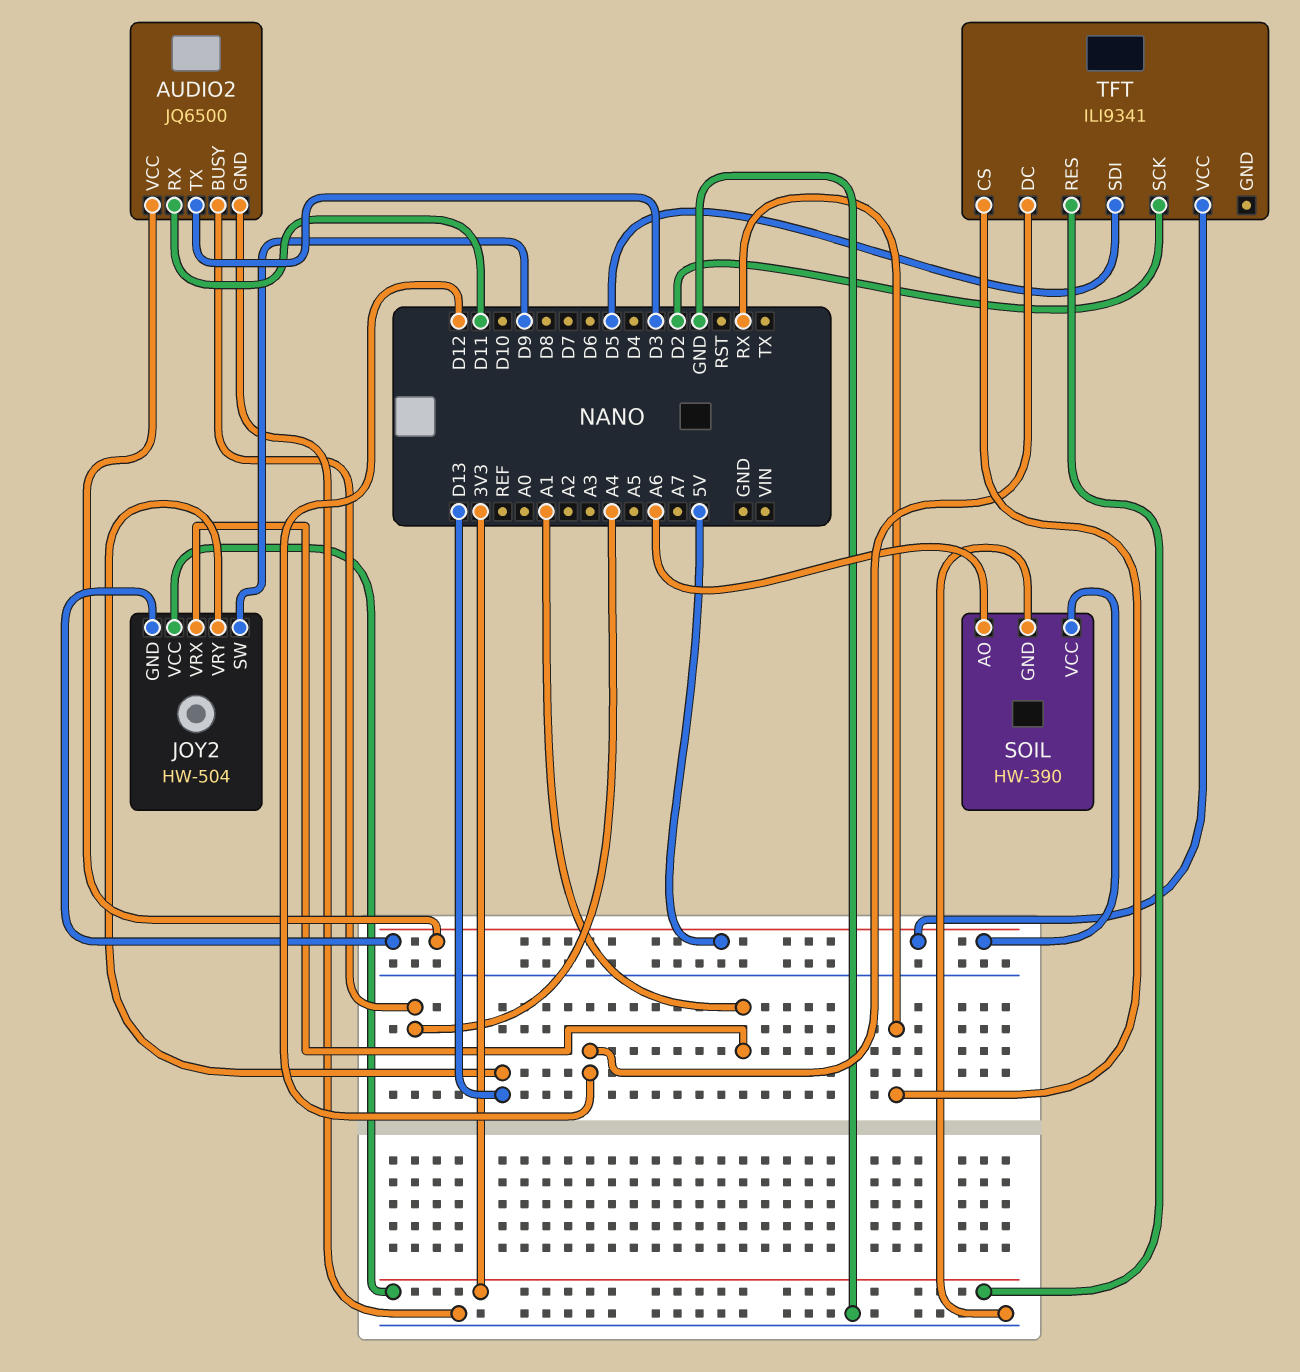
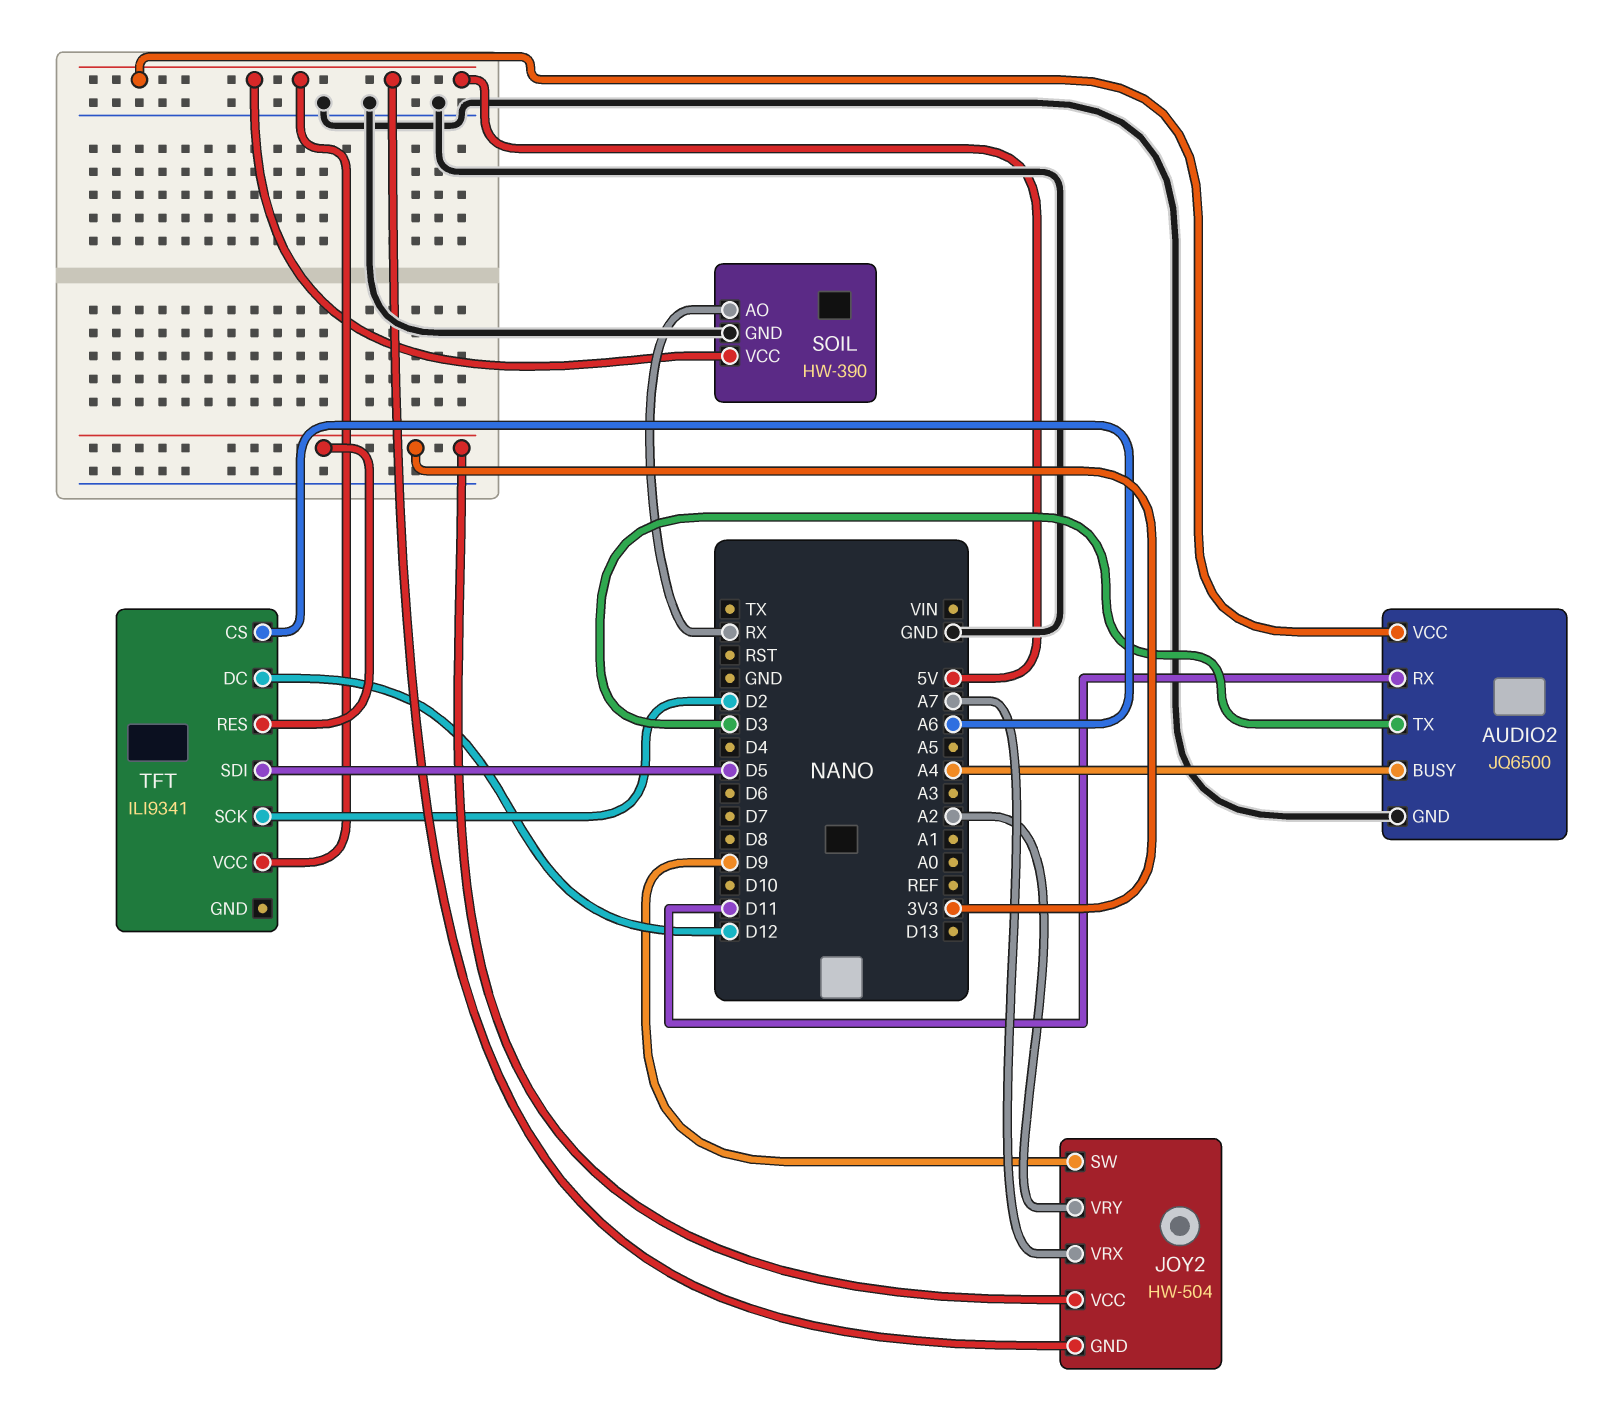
JOY2 pin VRX: A1 -> A7
JOY2 pin VRY: D13 -> A2
SOIL pin AO: A6 -> RX
TFT pin CS: RX -> A6

